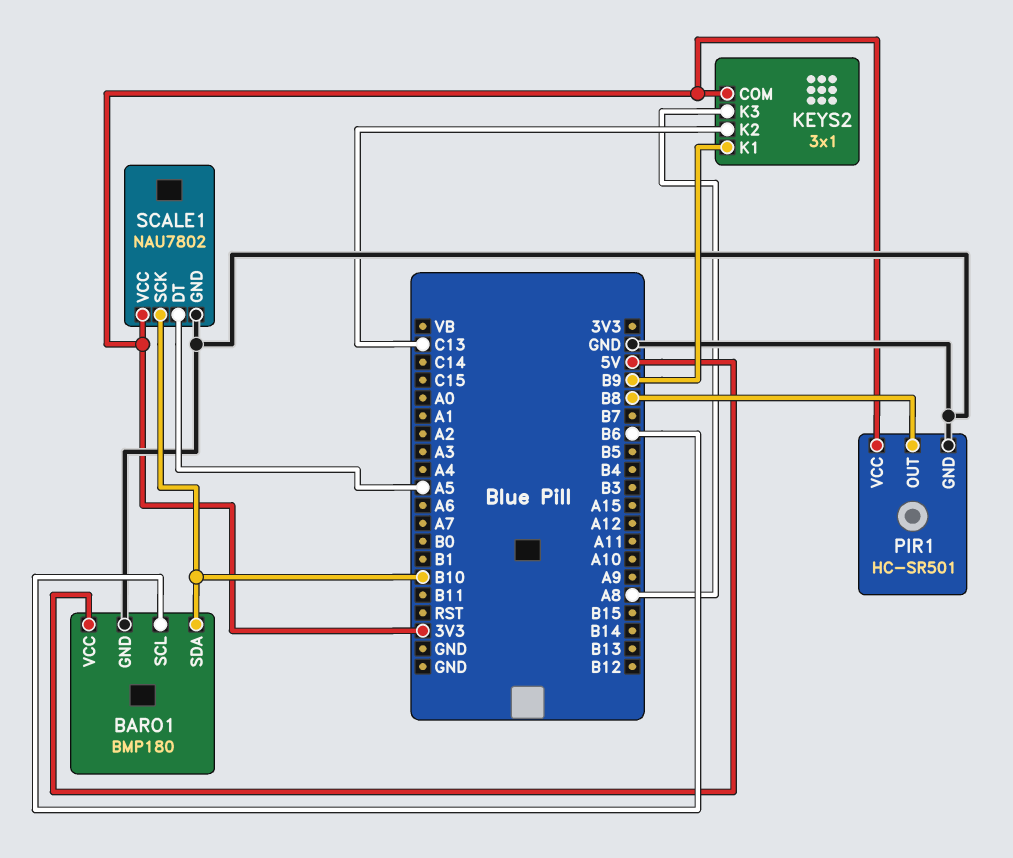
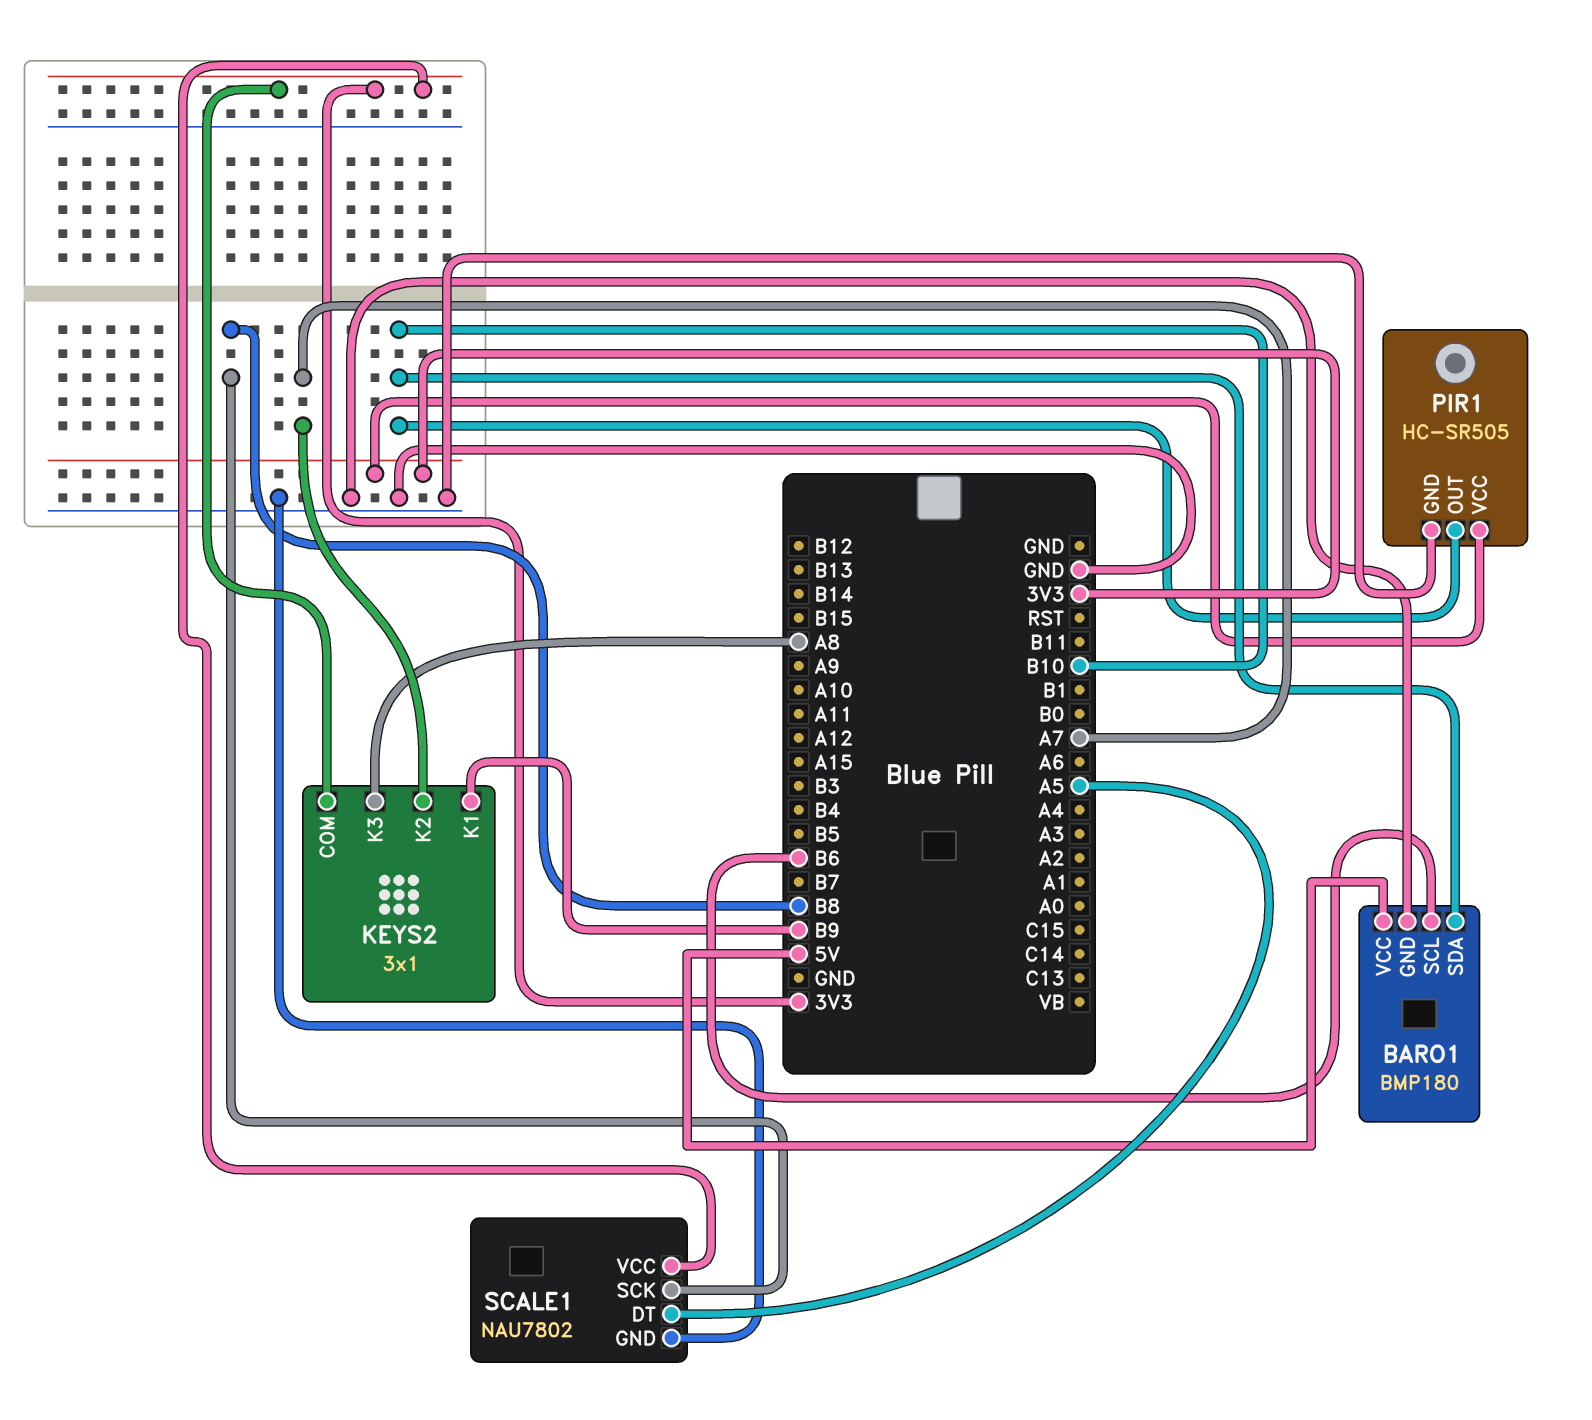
KEYS2 pin K2: C13 -> A7
PIR1: HC-SR501 -> HC-SR505
PIR1 pin OUT: B8 -> B10
SCALE1 pin SCK: B10 -> B8

